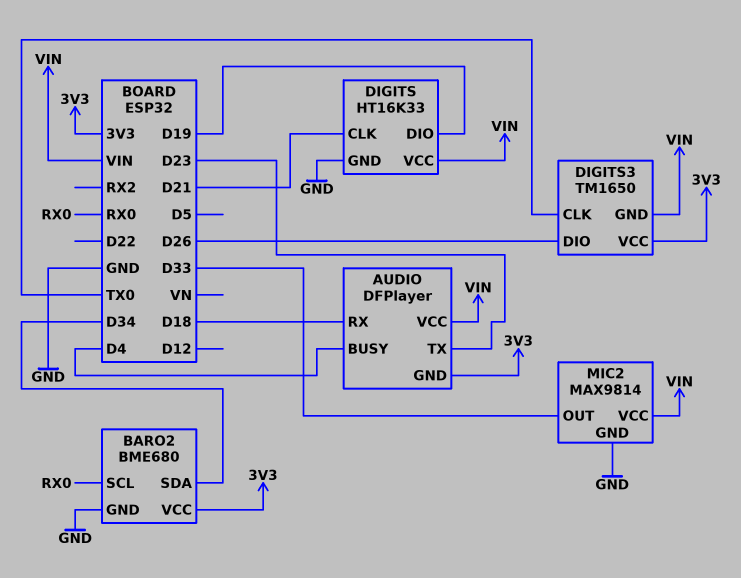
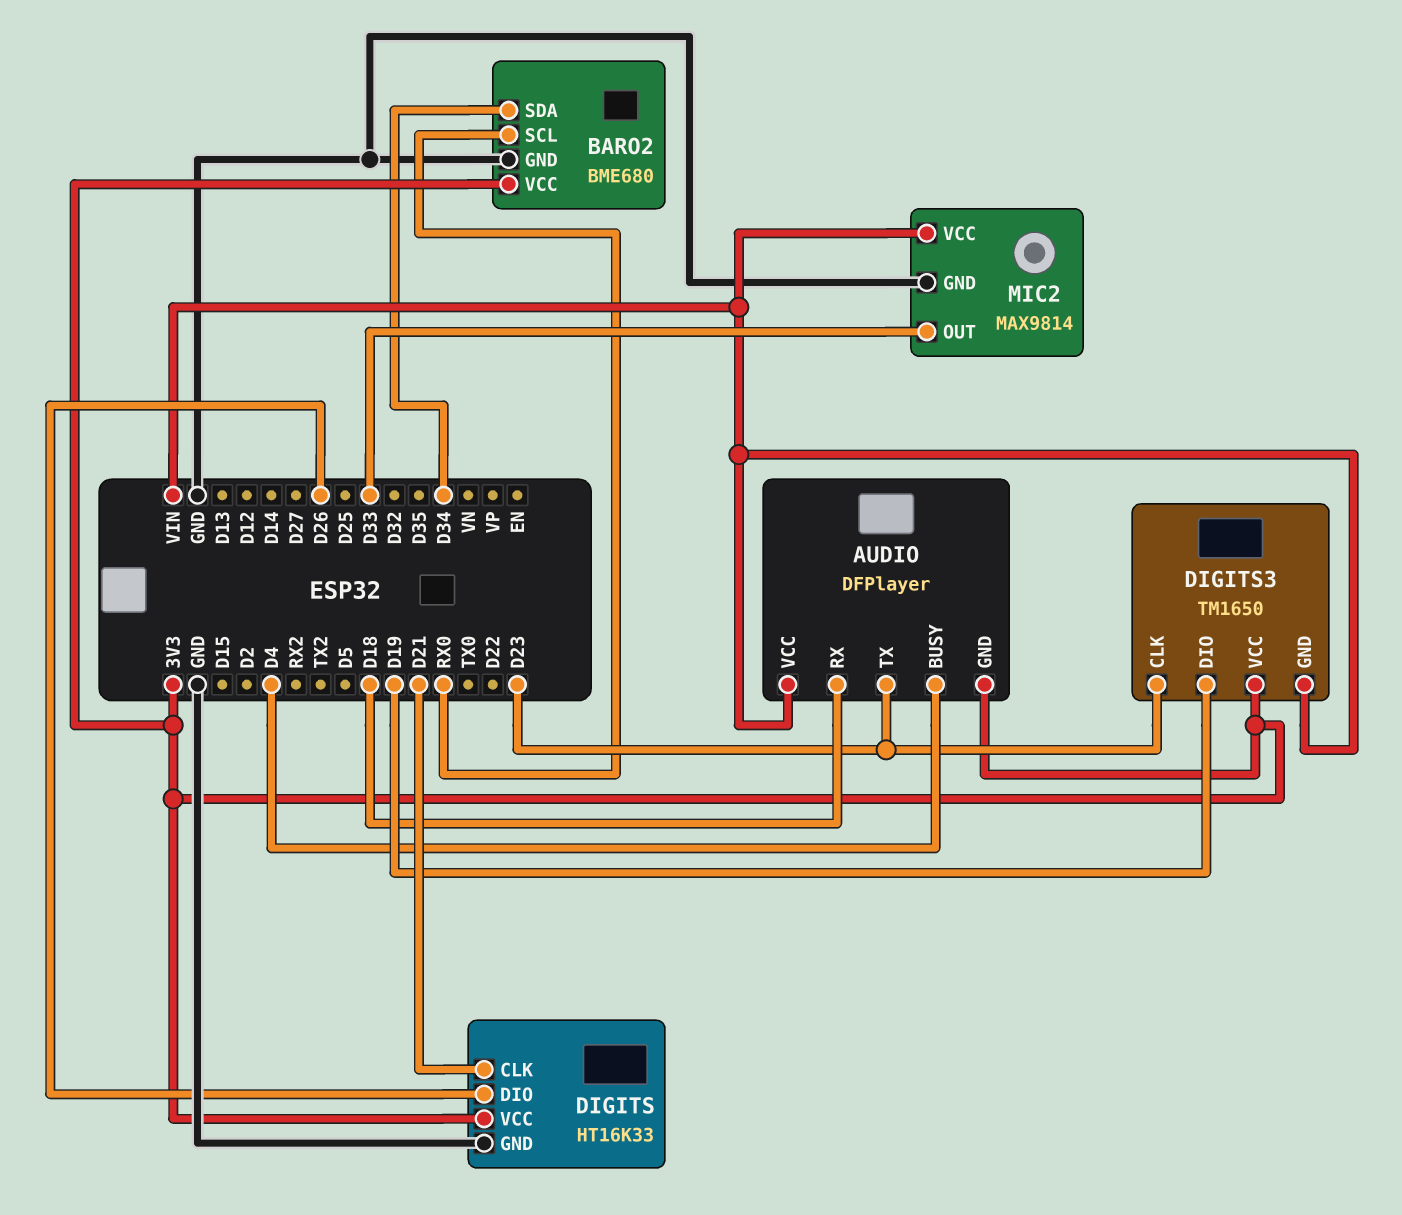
DIGITS pin DIO: D19 -> D26
DIGITS pin VCC: VIN -> 3V3
DIGITS3 pin CLK: TX0 -> D23
DIGITS3 pin DIO: D26 -> D19

